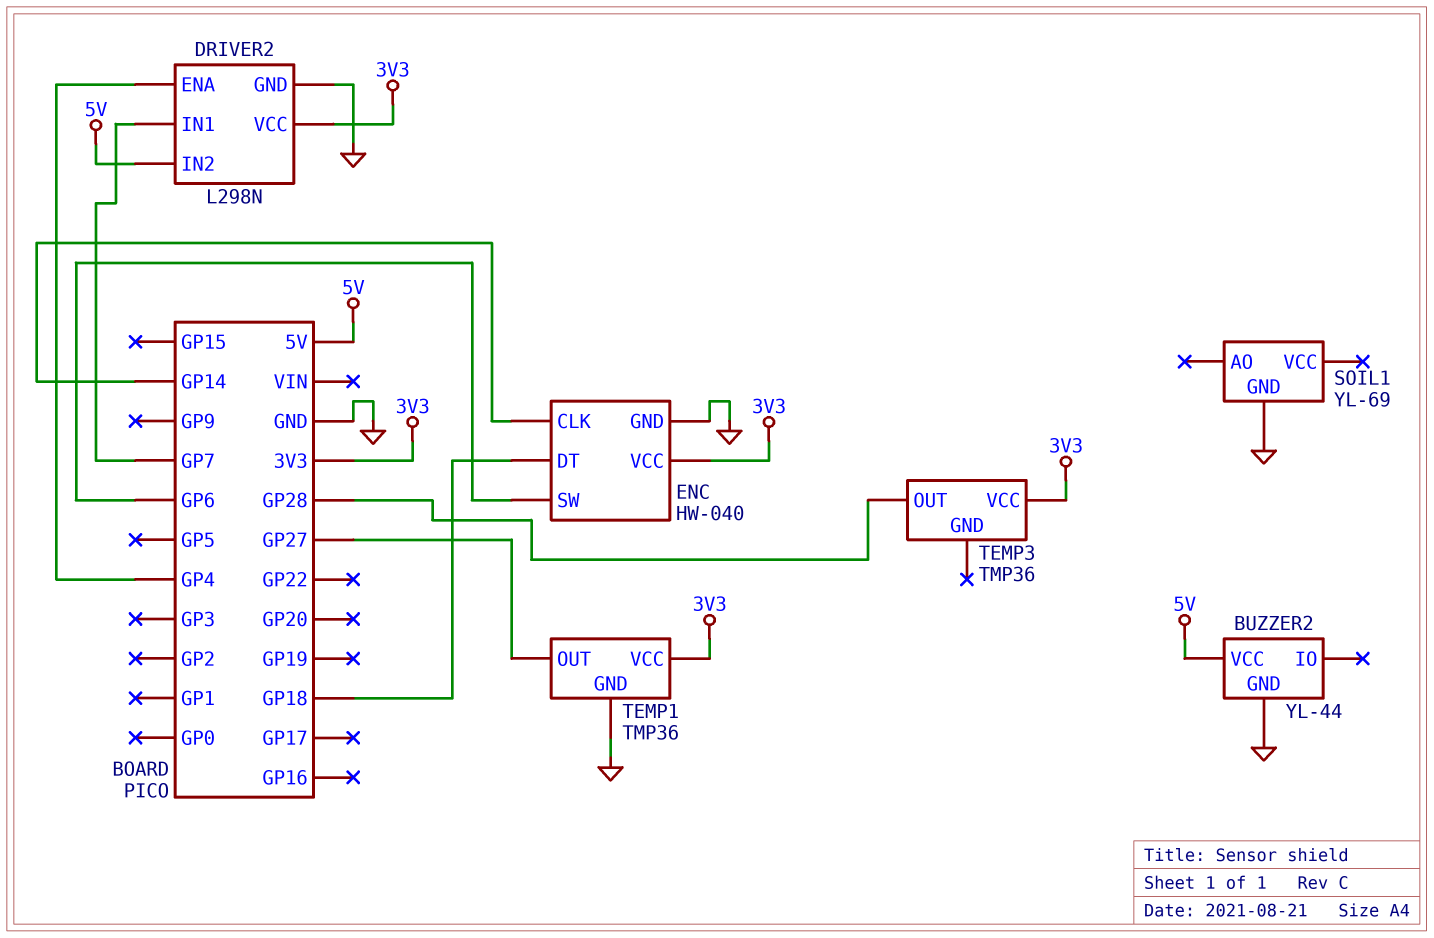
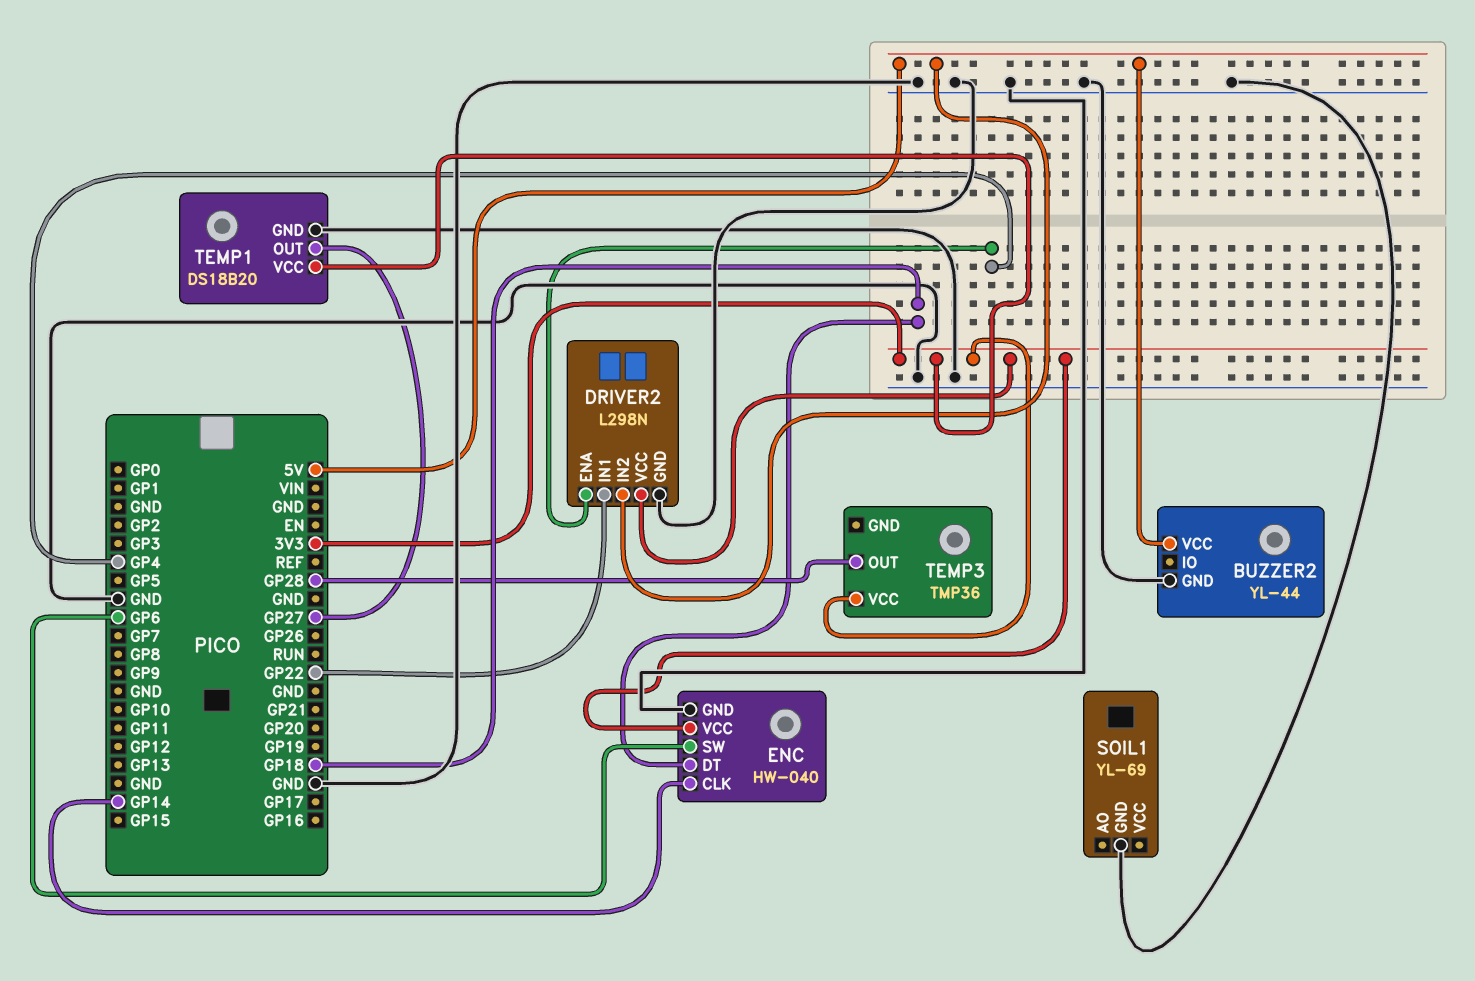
DRIVER2 pin IN1: GP7 -> GP22
TEMP1: TMP36 -> DS18B20

